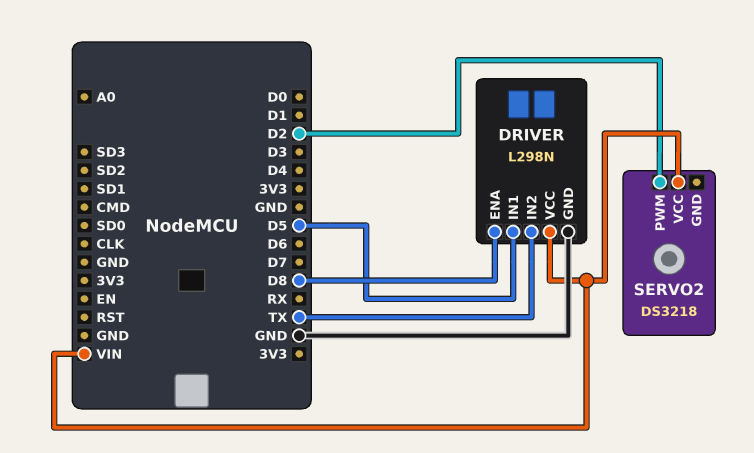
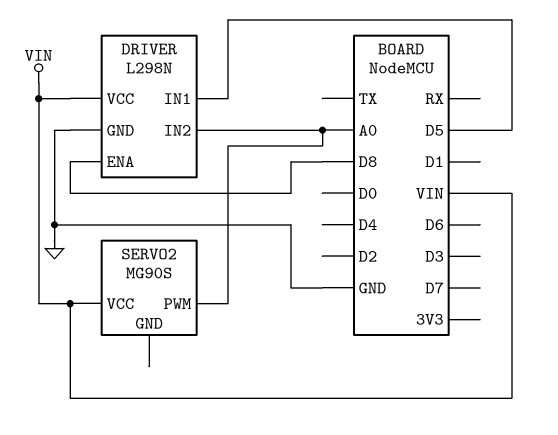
DRIVER pin IN2: TX -> A0
SERVO2: DS3218 -> MG90S
SERVO2 pin PWM: D2 -> A0

